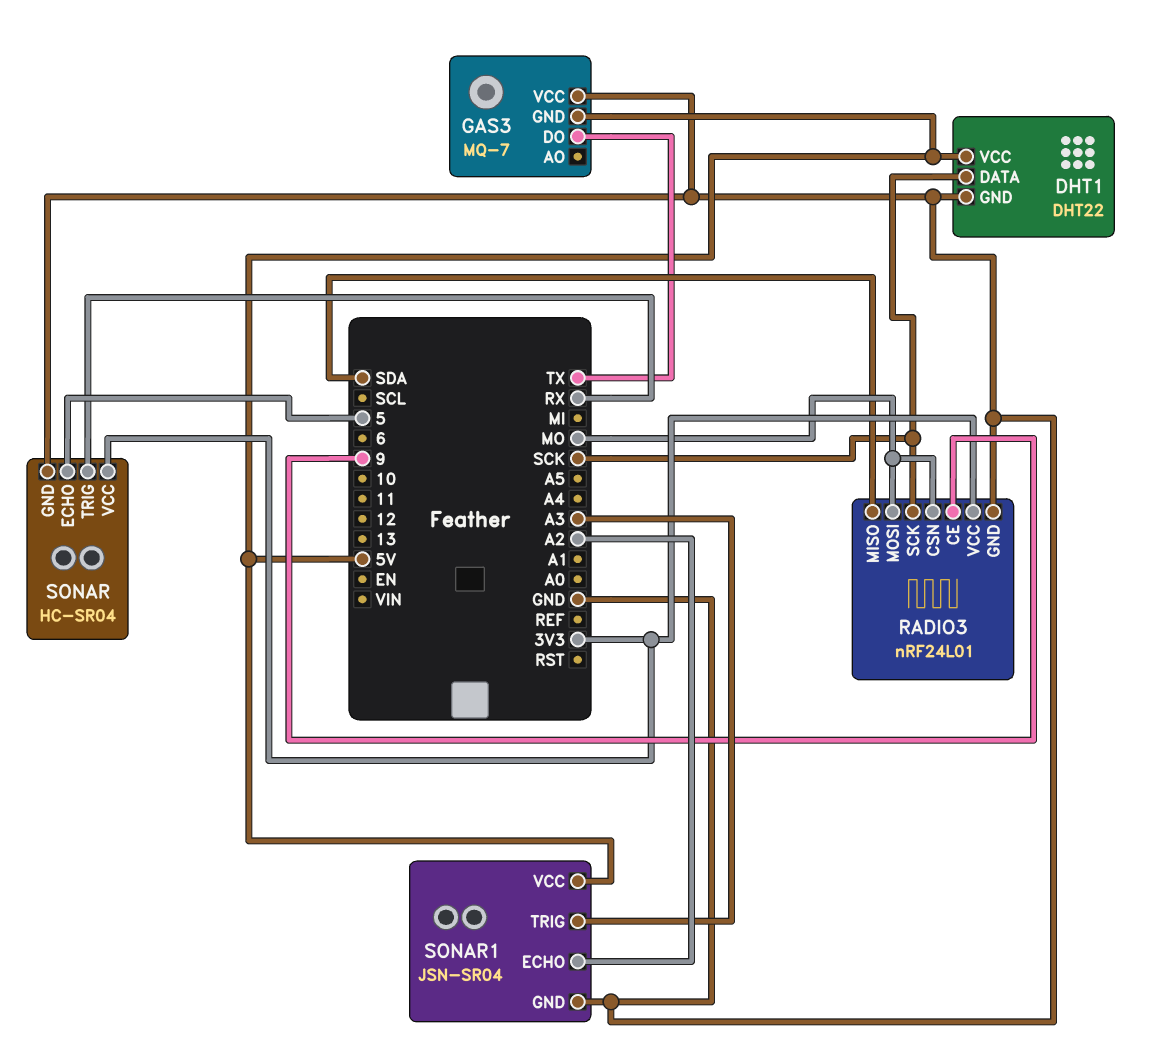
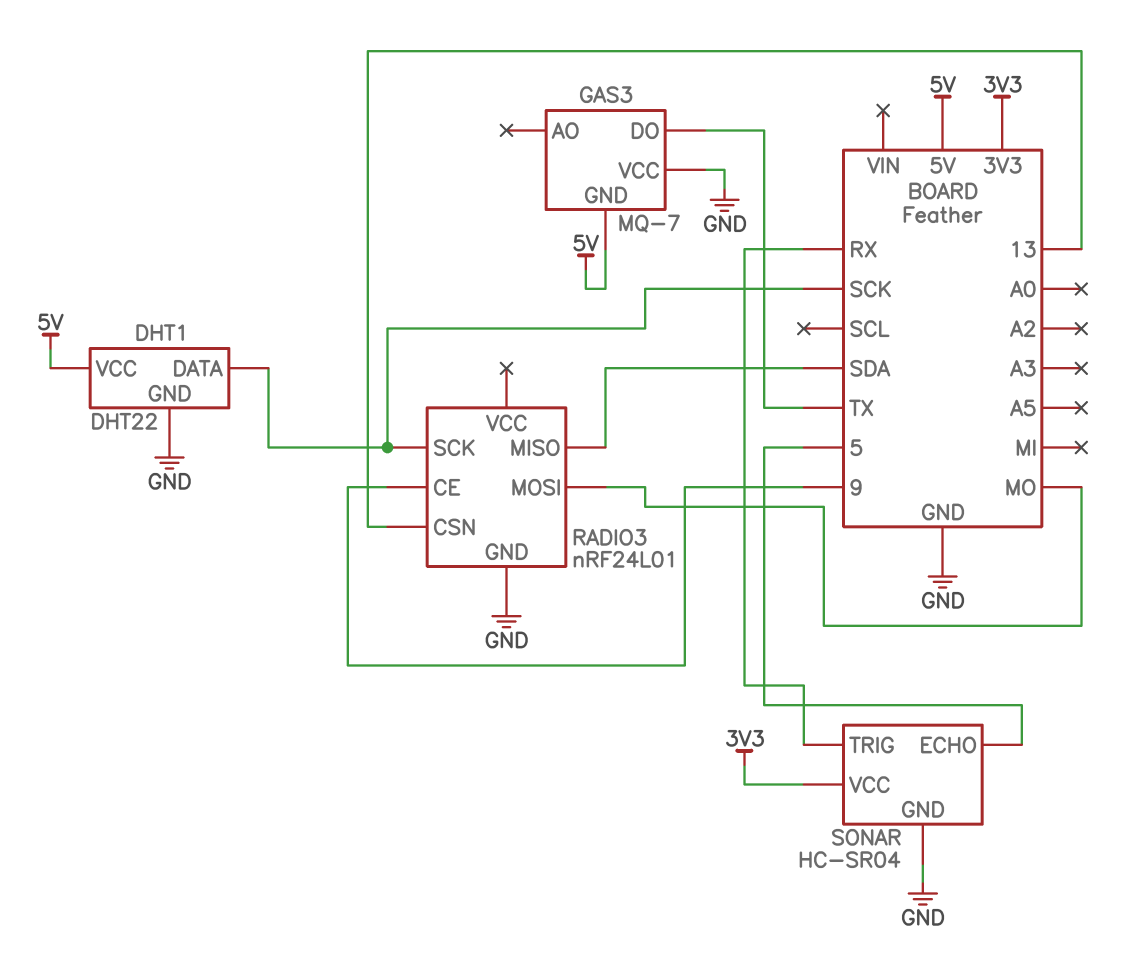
RADIO3 pin CSN: MO -> 13
RADIO3 pin VCC: 3V3 -> none
SONAR1: JSN-SR04 -> none
SONAR1 pin ECHO: A2 -> none
SONAR1 pin GND: GND -> none
SONAR1 pin TRIG: A3 -> none
SONAR1 pin VCC: 5V -> none

